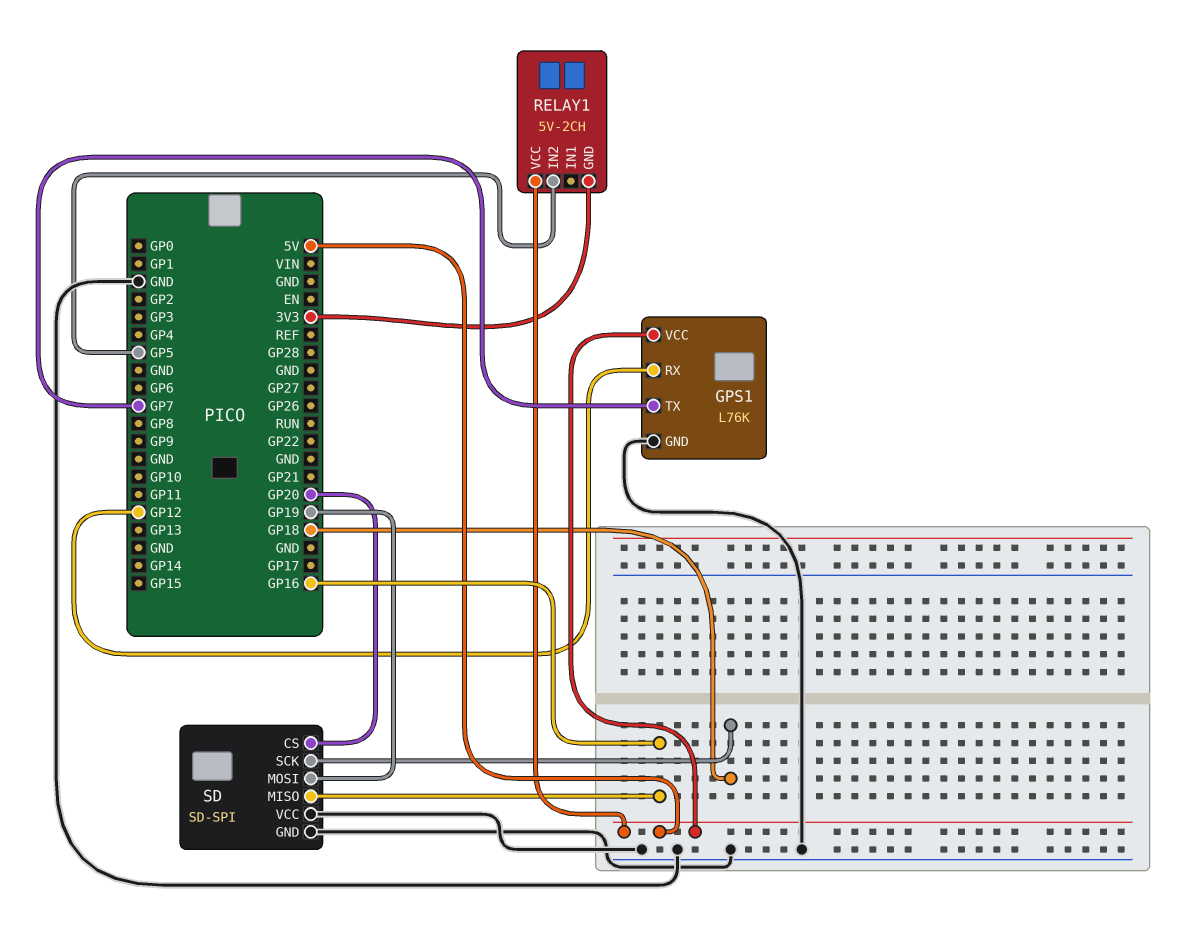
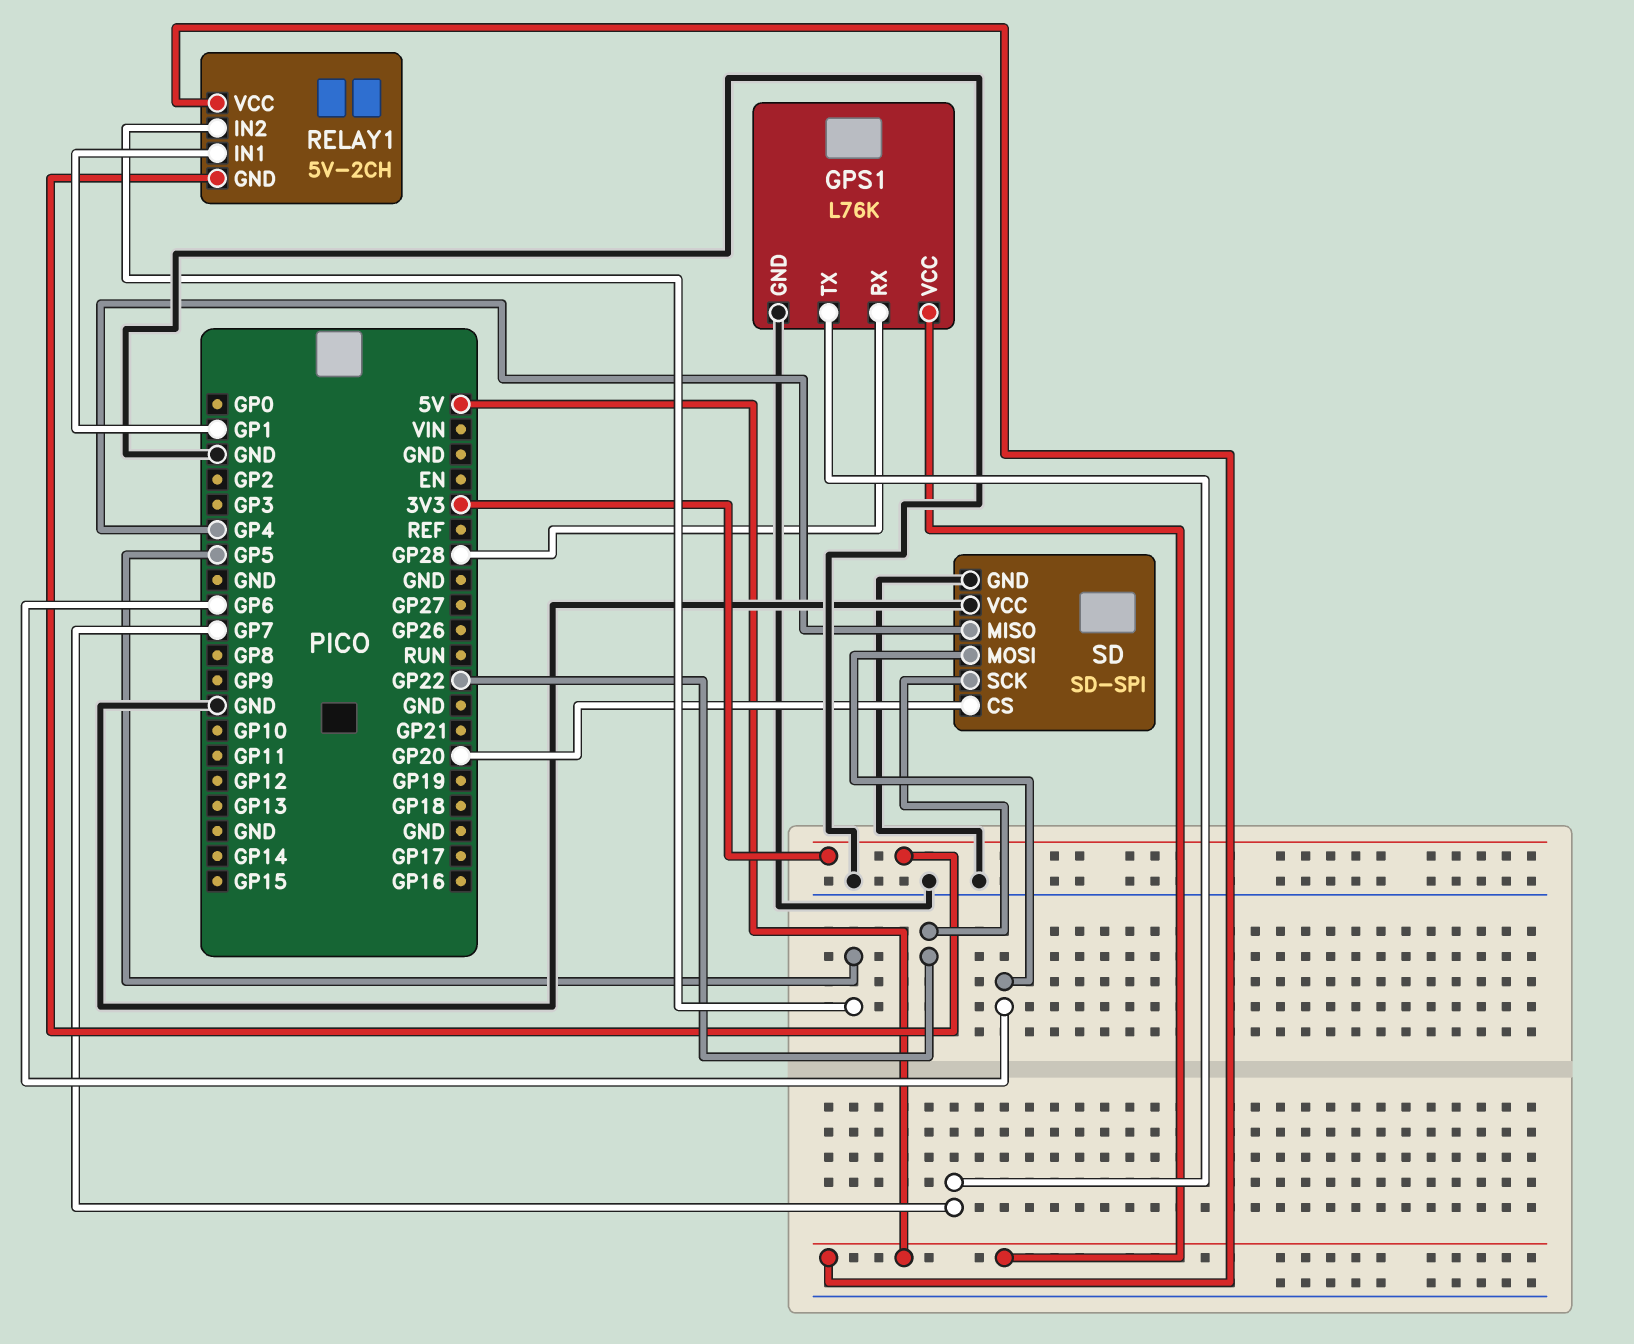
GPS1 pin RX: GP12 -> GP28
RELAY1 pin IN1: none -> GP1
SD pin MISO: GP16 -> GP4
SD pin MOSI: GP19 -> GP6
SD pin SCK: GP18 -> GP22

